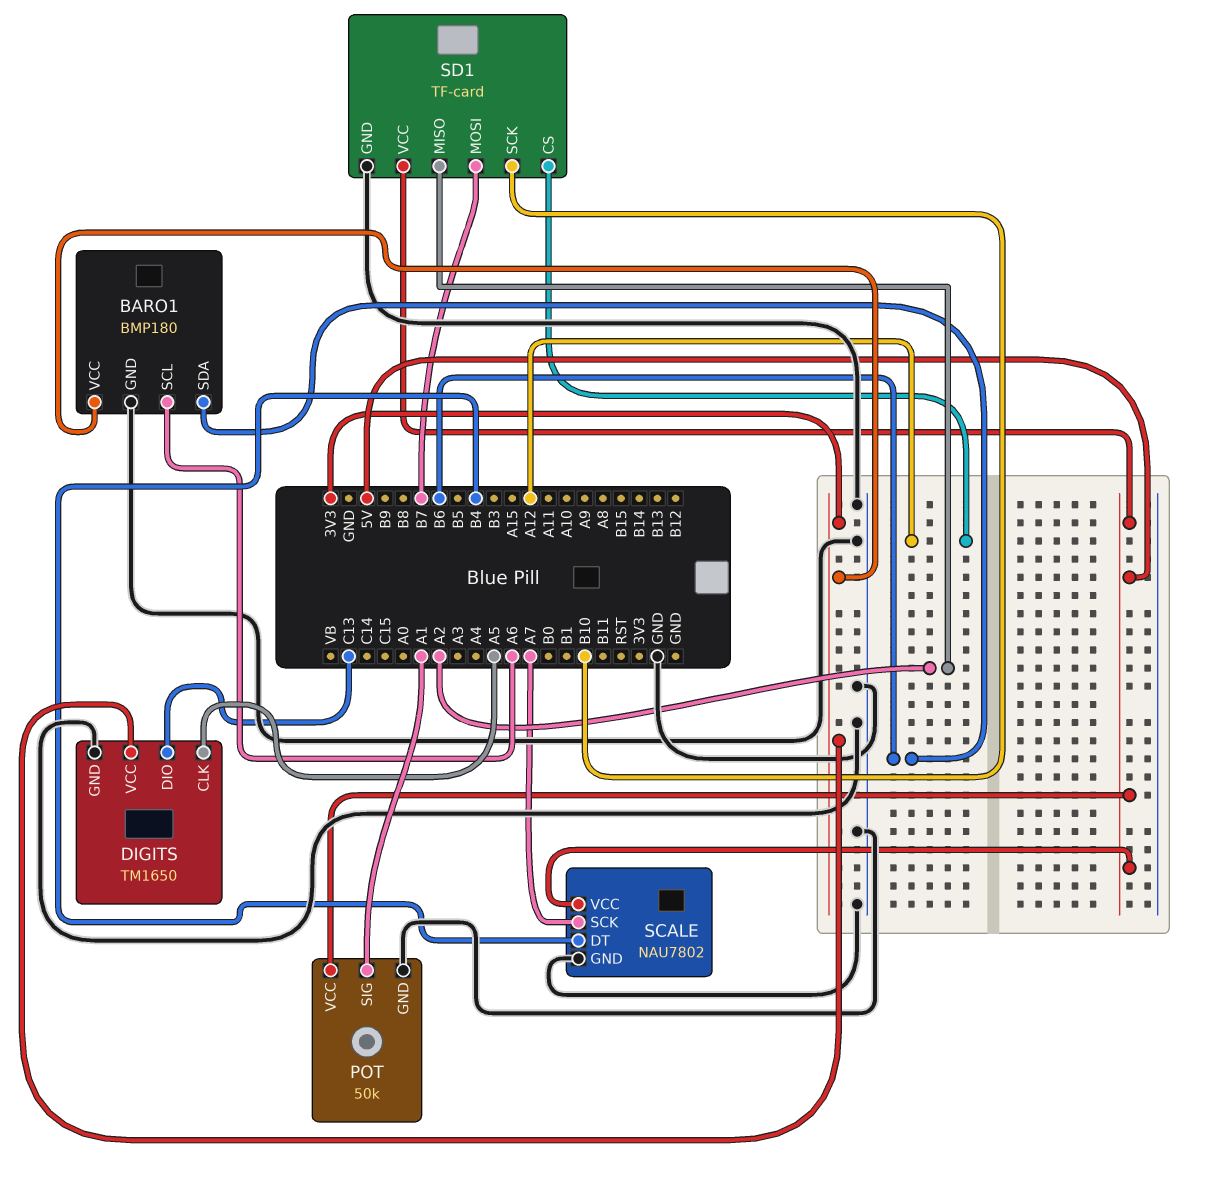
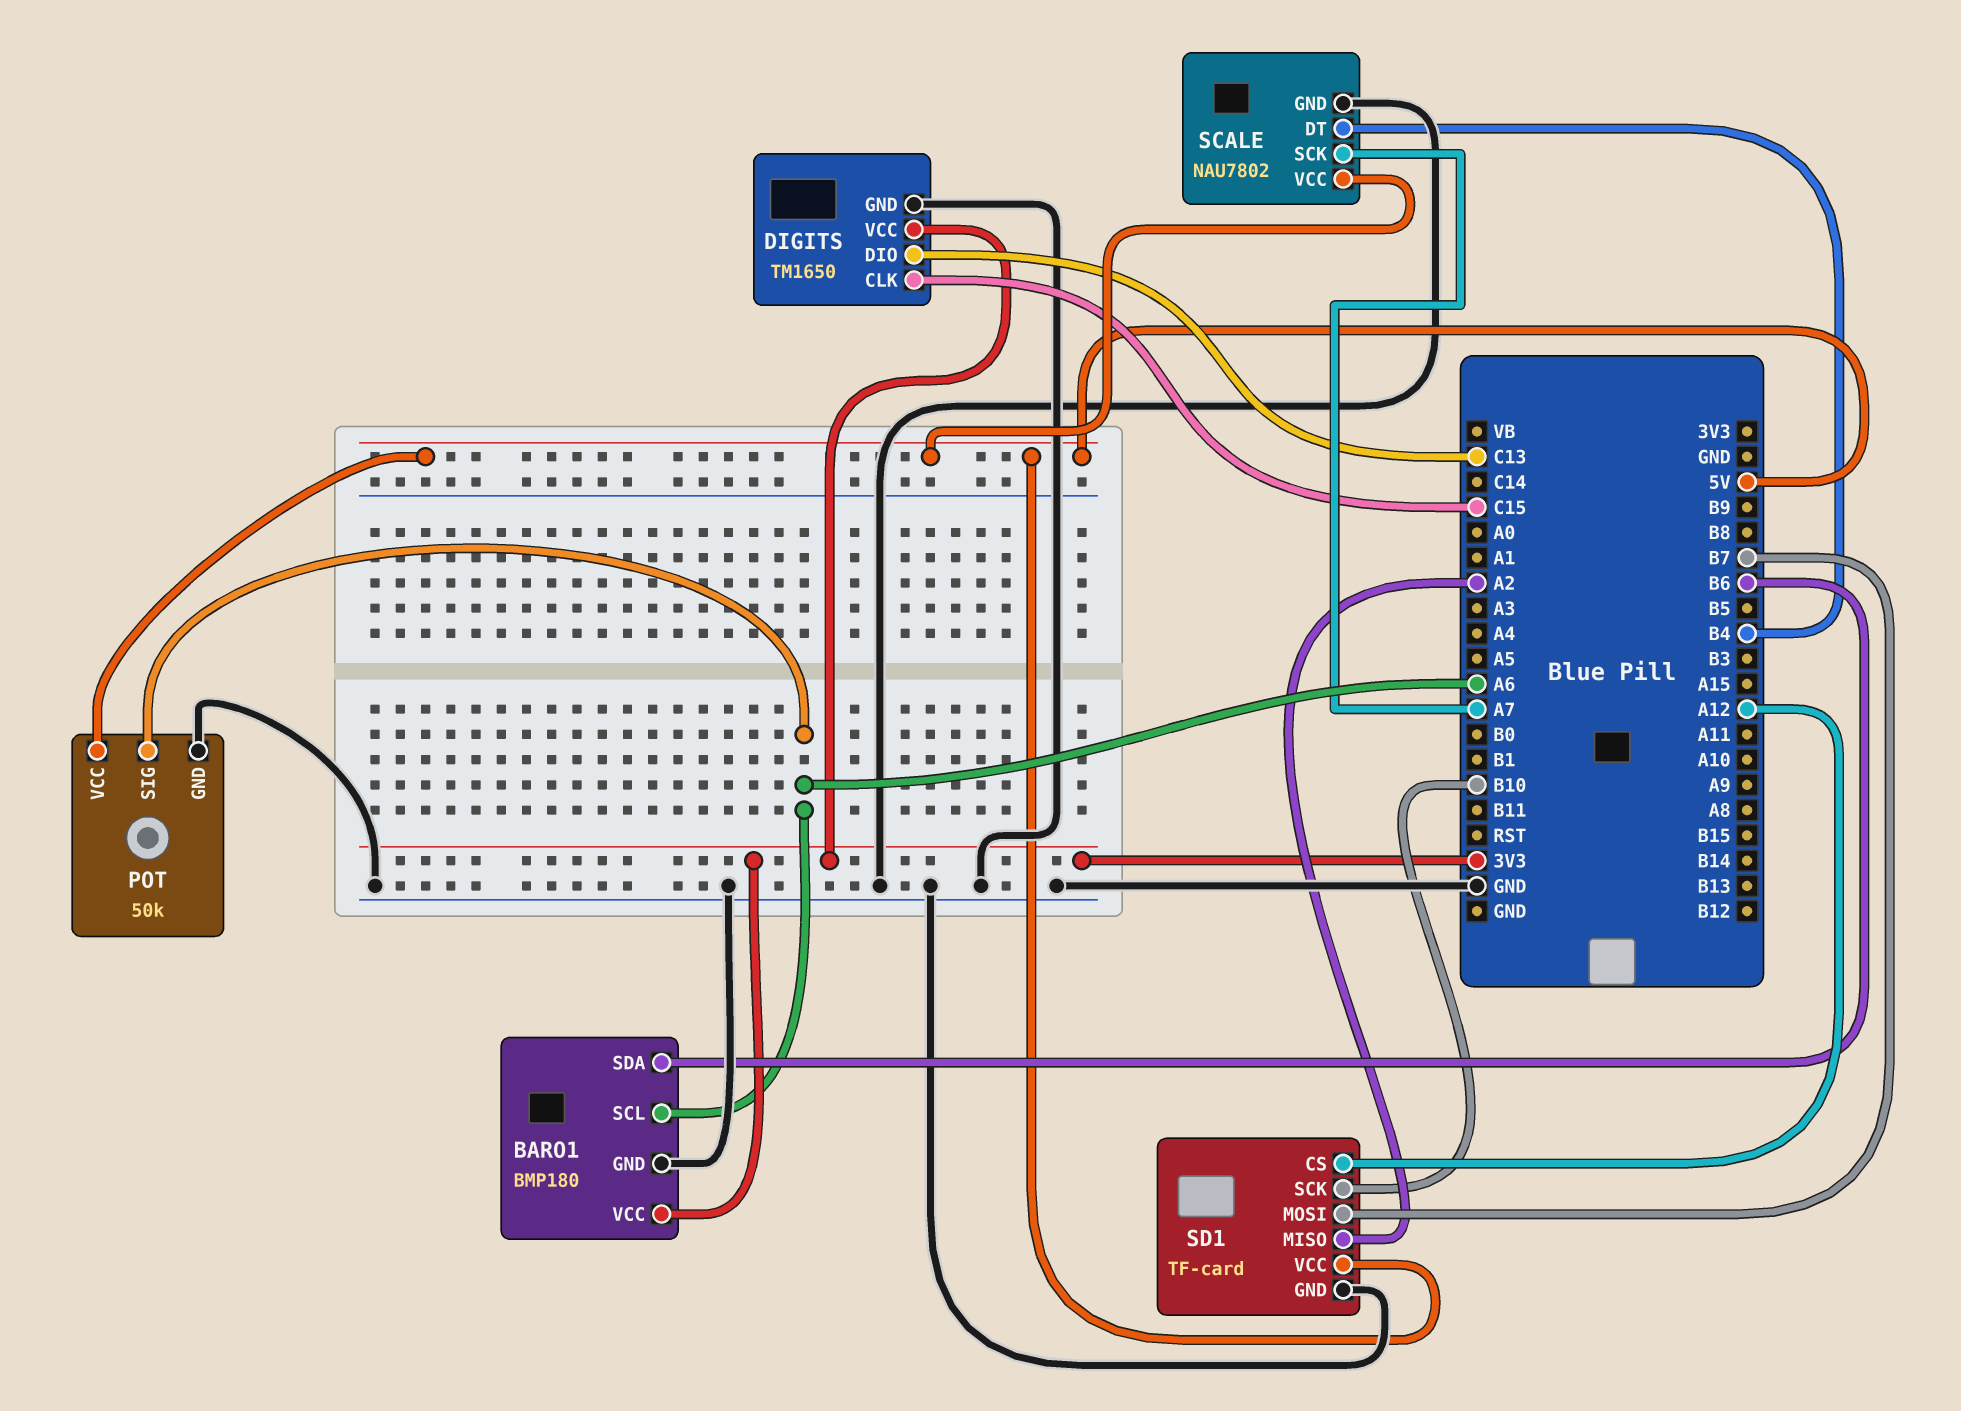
DIGITS pin CLK: A5 -> C15
POT pin SIG: A1 -> A6

